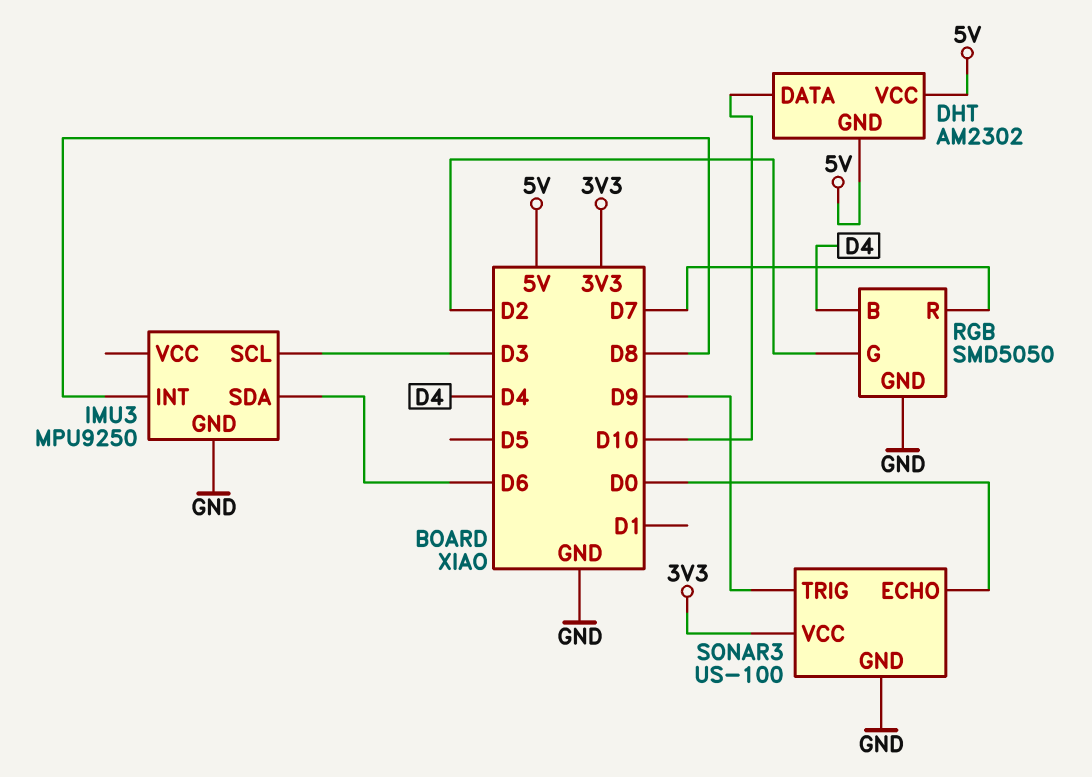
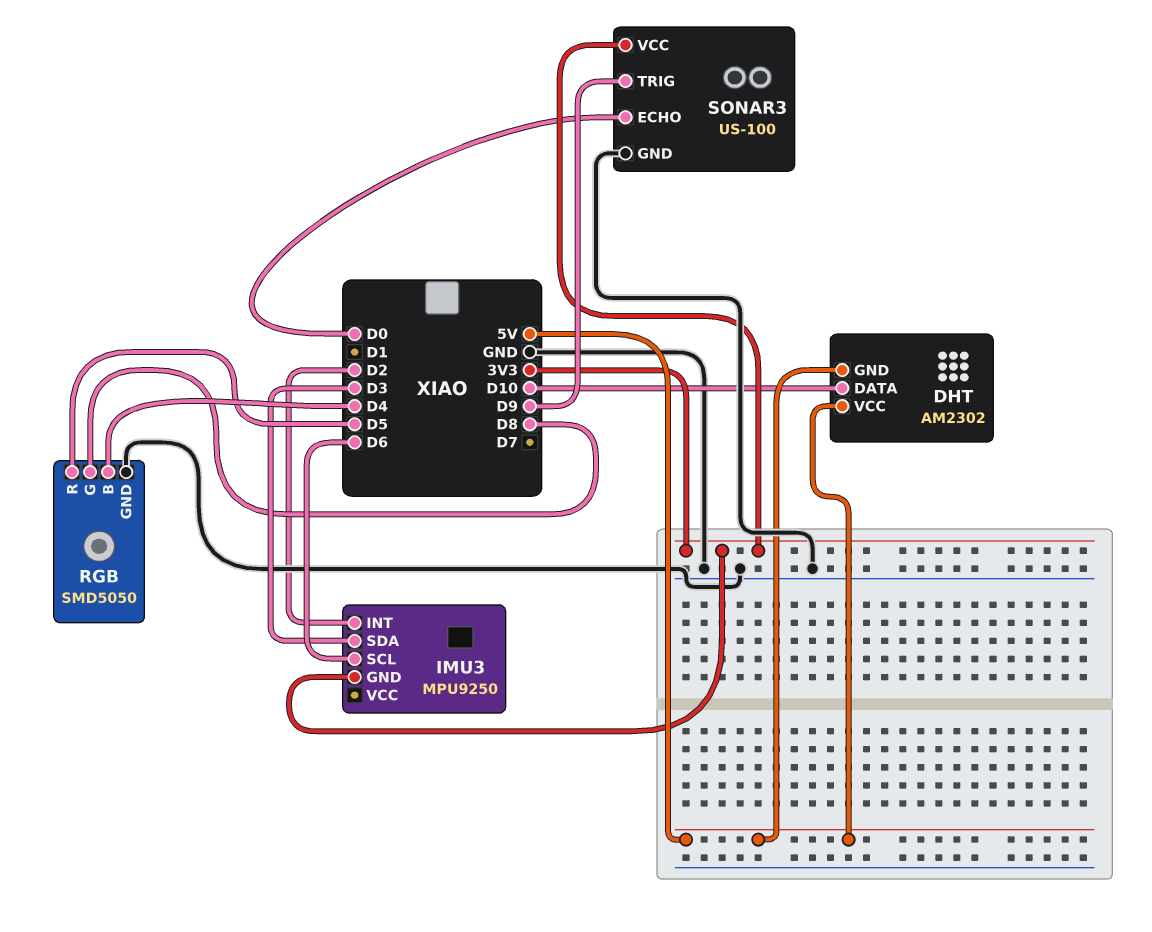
IMU3 pin GND: GND -> 3V3
IMU3 pin INT: D8 -> D2
IMU3 pin SCL: D3 -> D6
IMU3 pin SDA: D6 -> D3
RGB pin G: D2 -> D8
RGB pin R: D7 -> D5

